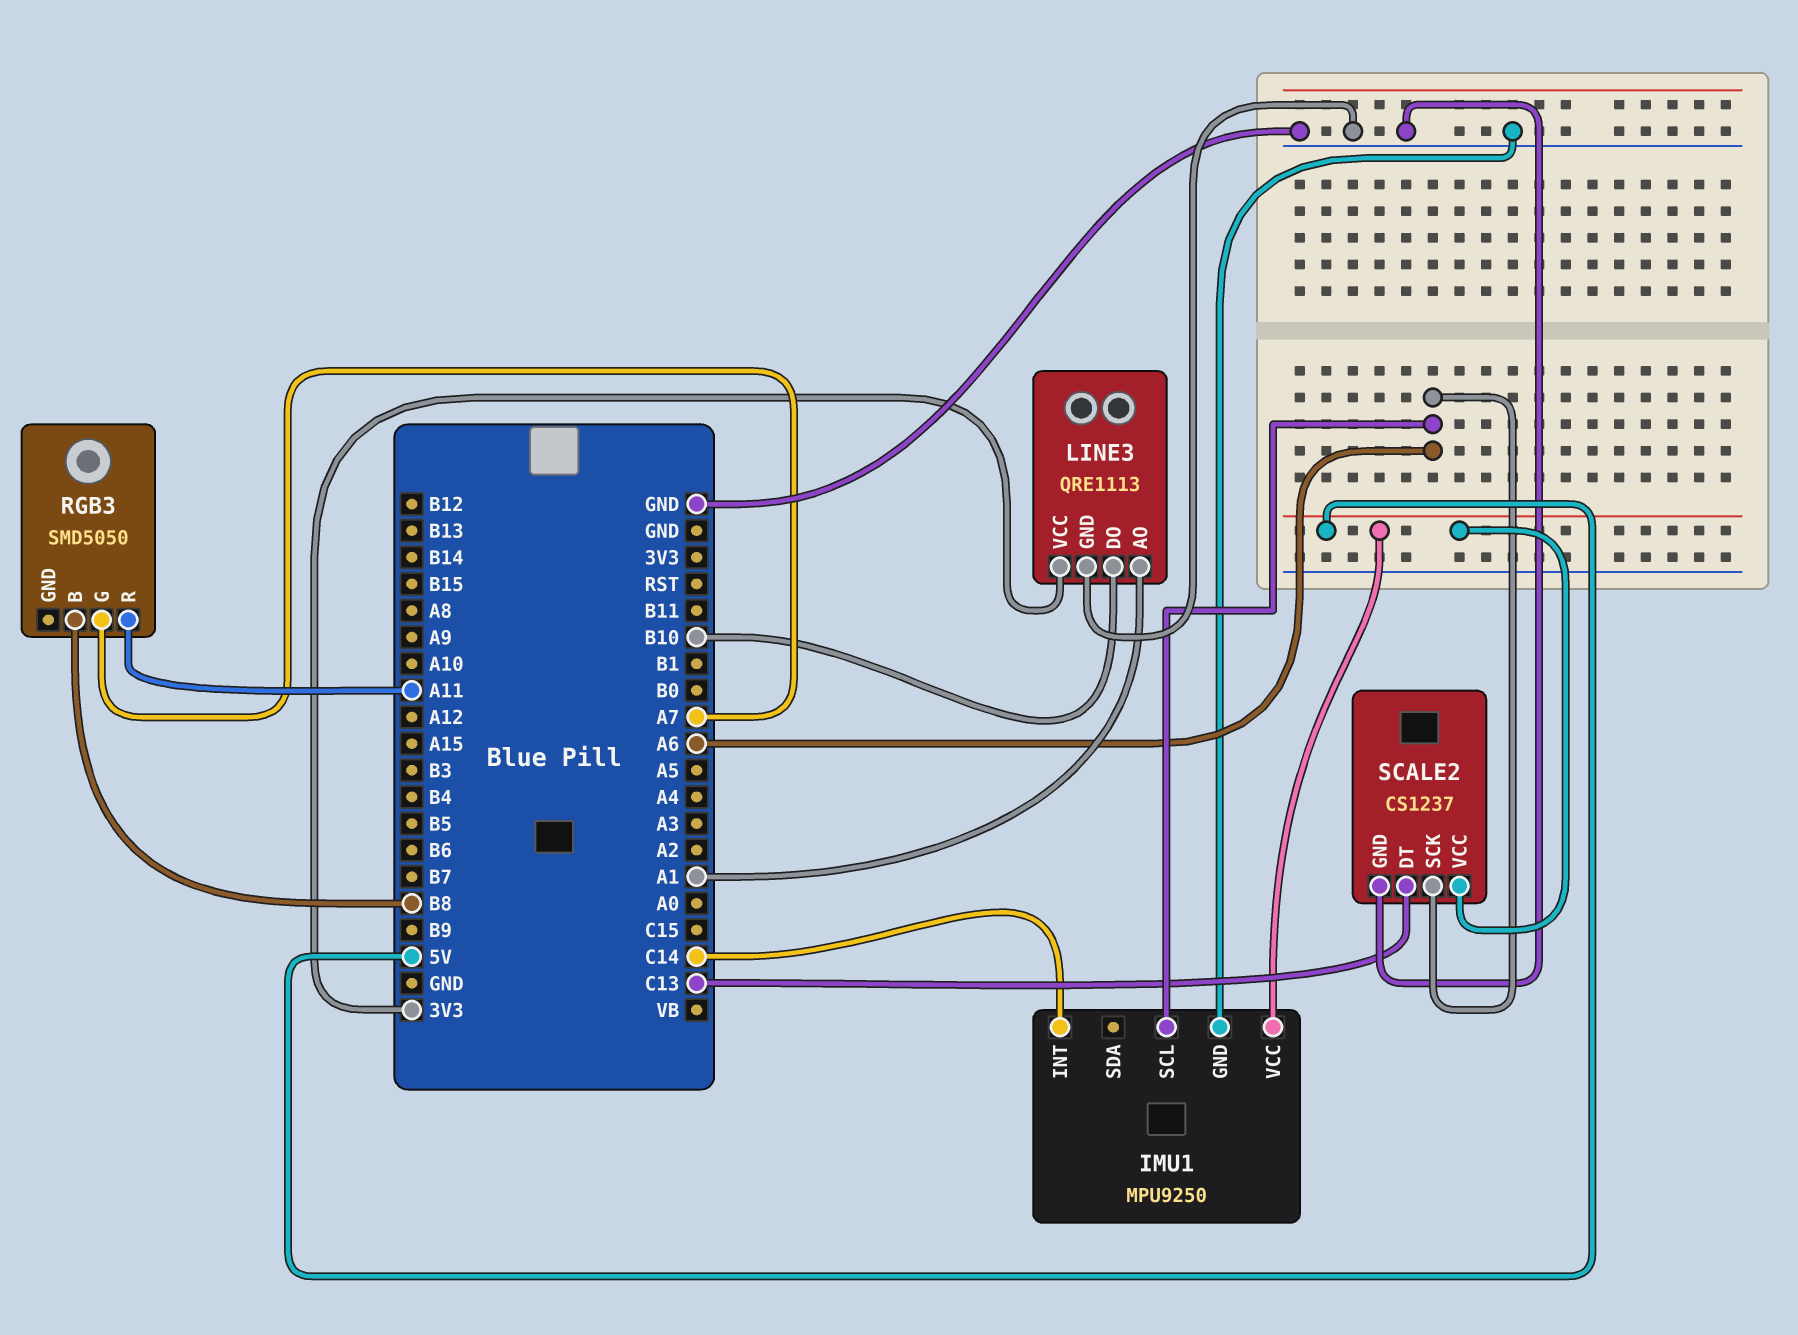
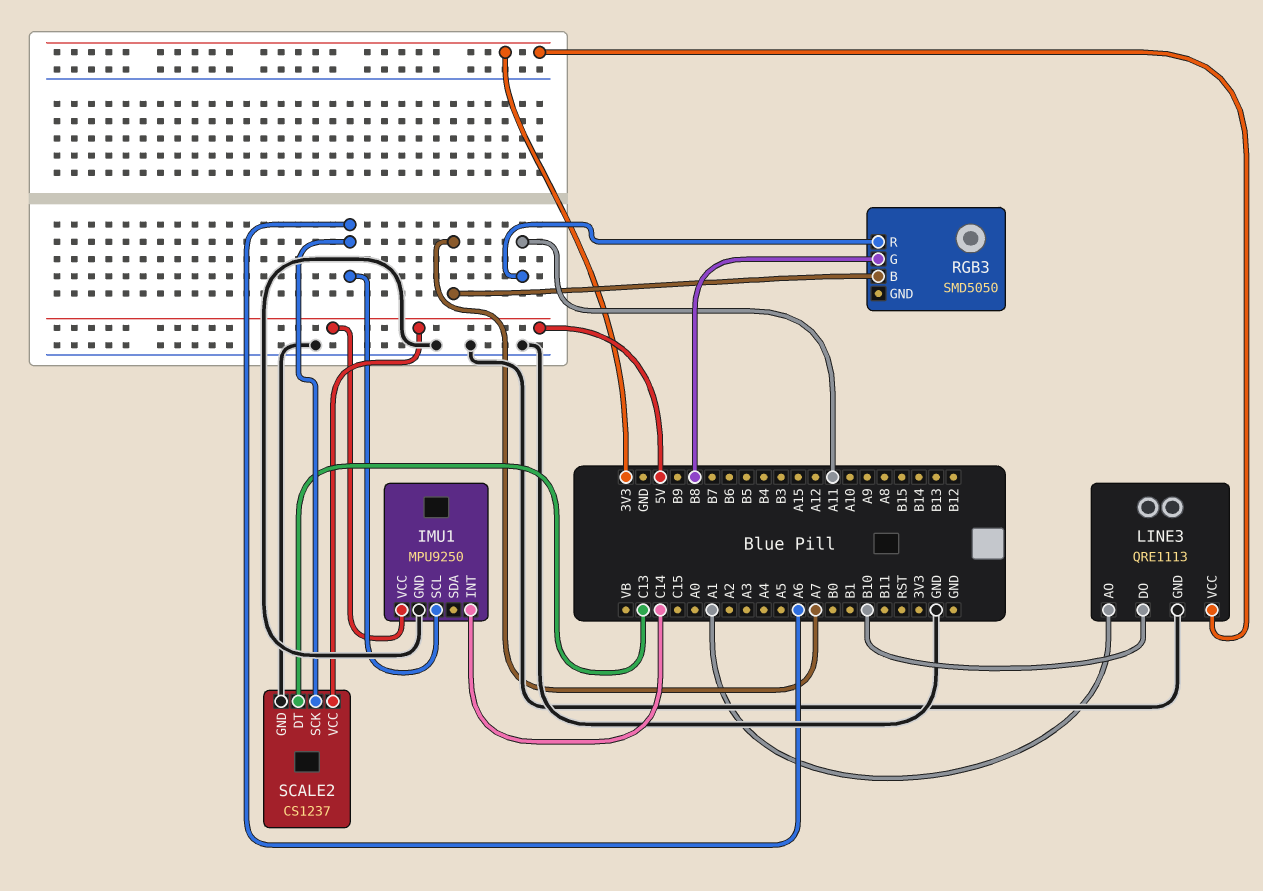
RGB3 pin B: B8 -> A7
RGB3 pin G: A7 -> B8

